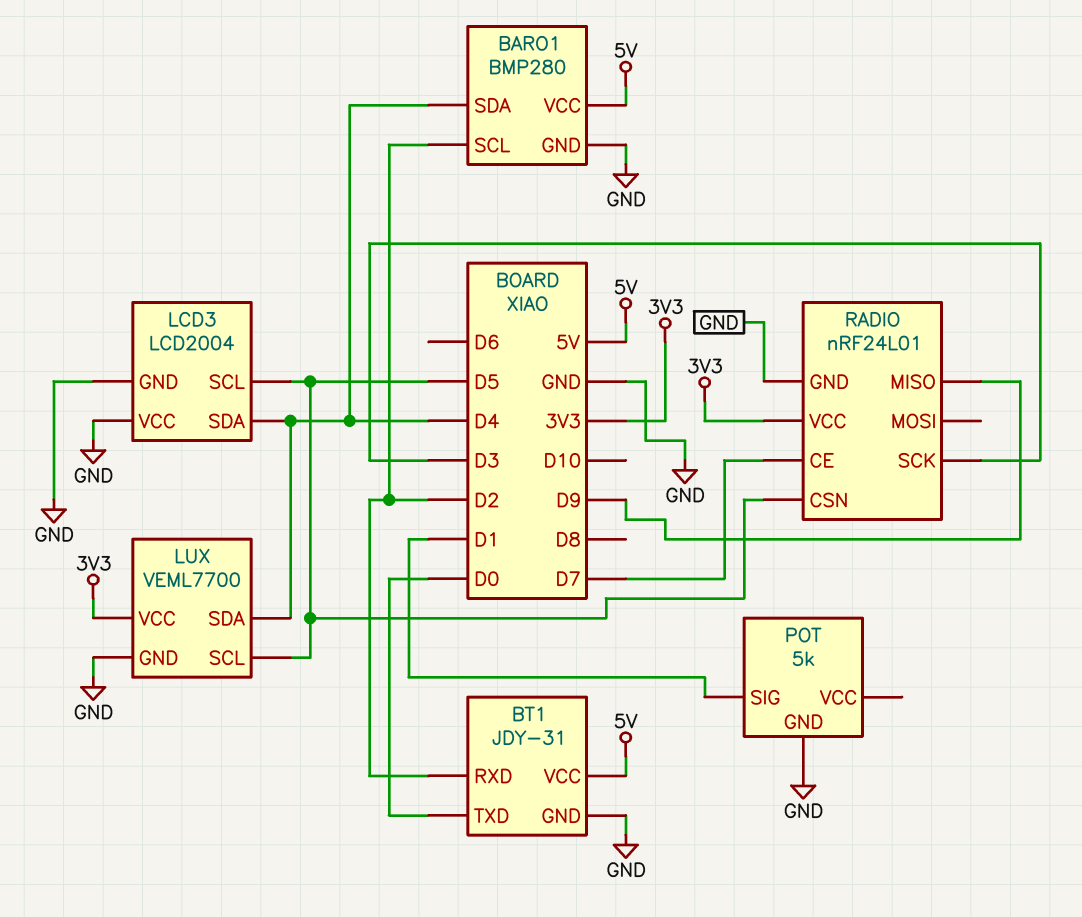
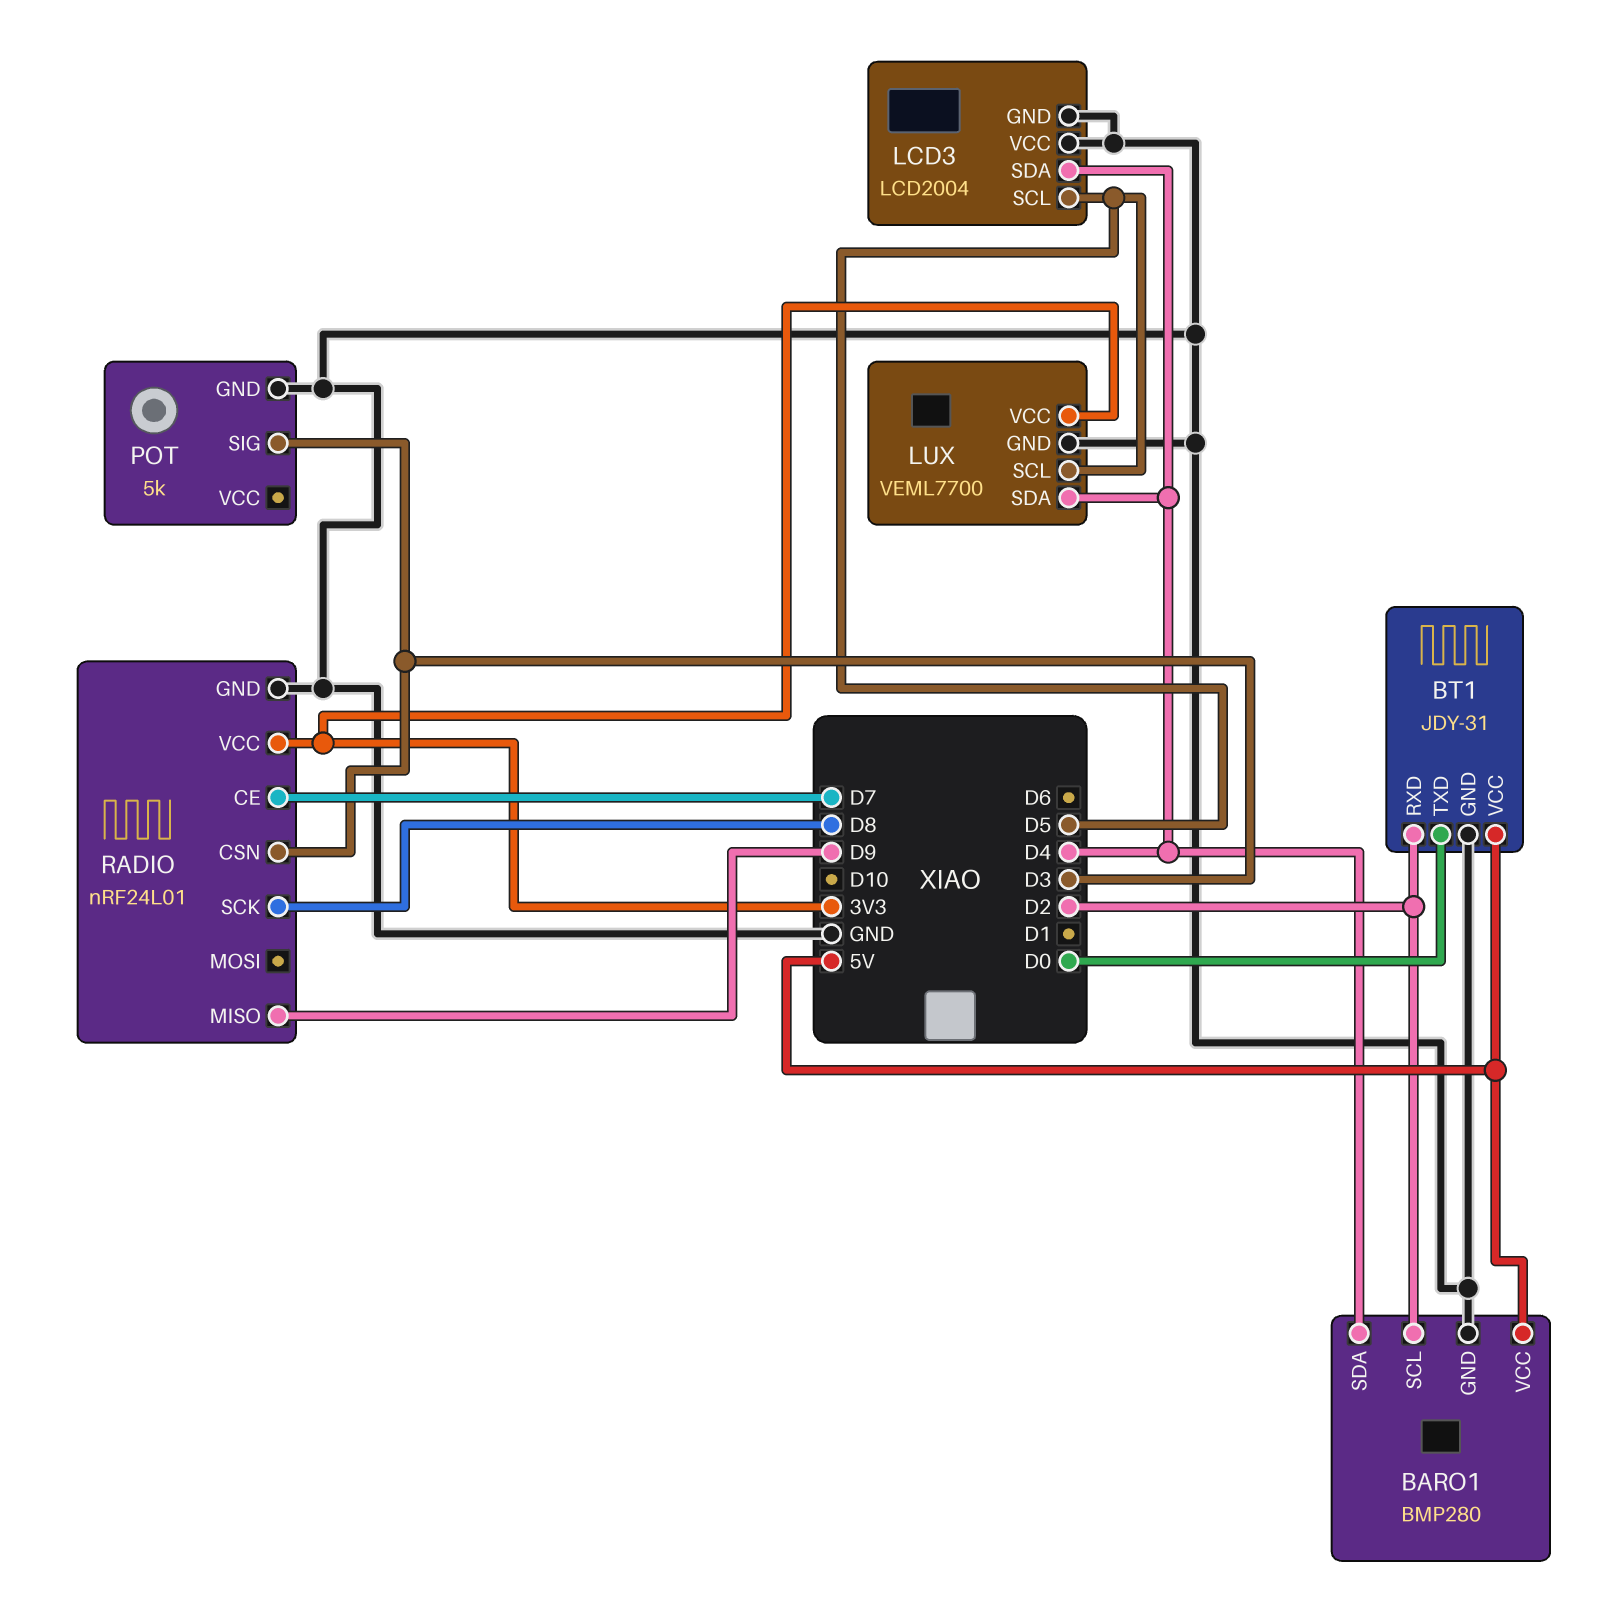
POT pin SIG: D1 -> D3
RADIO pin CSN: D5 -> D3
RADIO pin SCK: D3 -> D8

